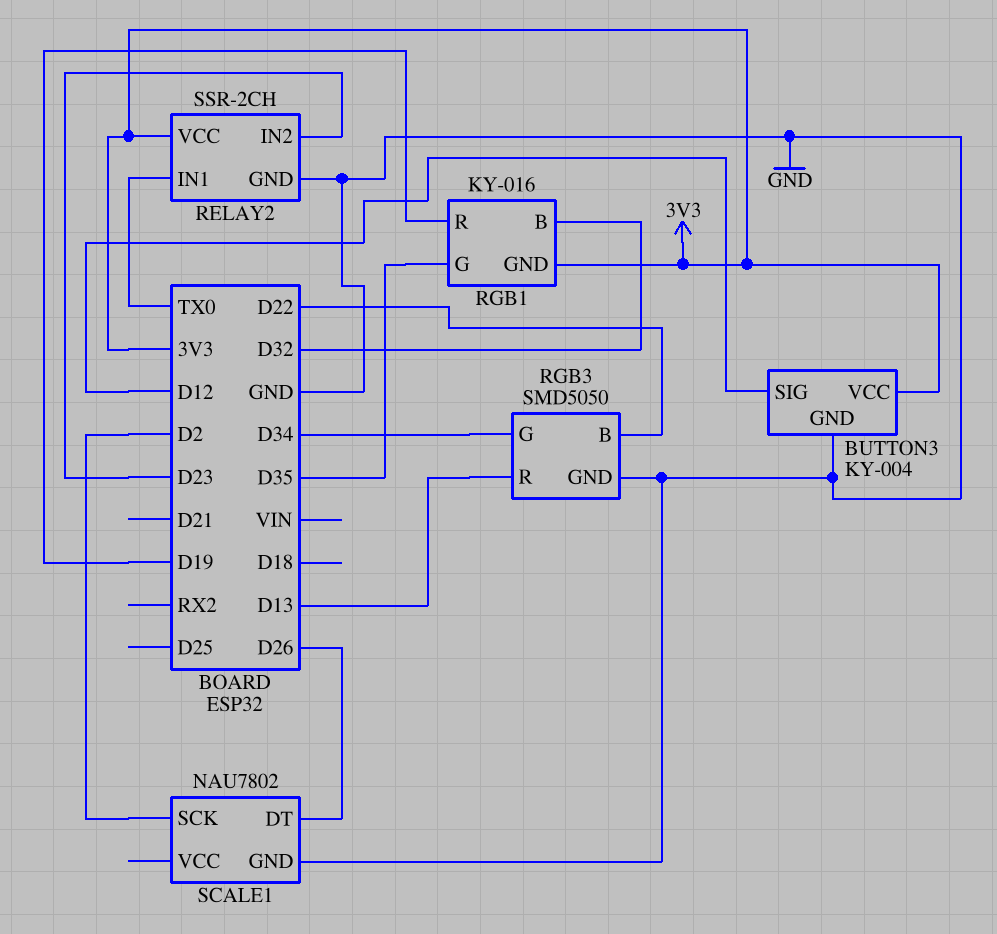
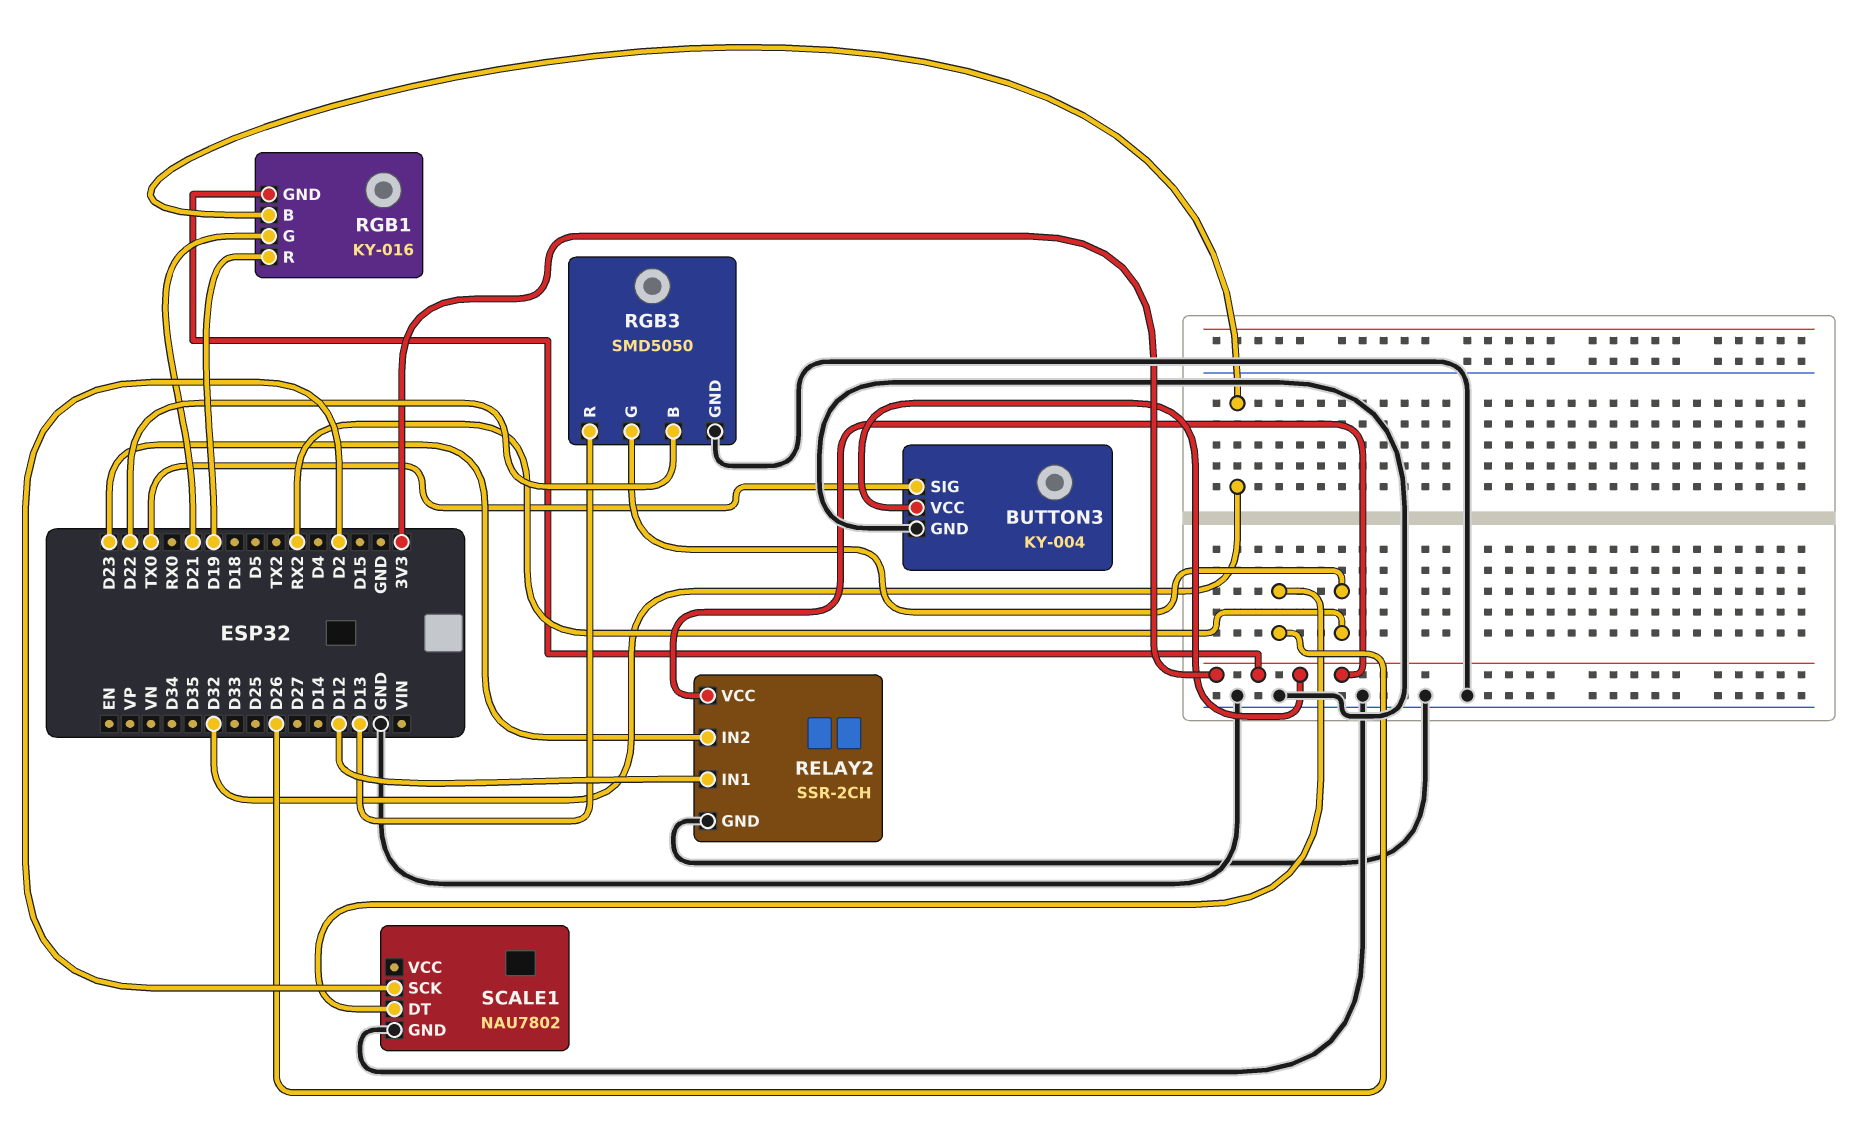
BUTTON3 pin SIG: D12 -> TX0
RELAY2 pin IN1: TX0 -> D12
RGB1 pin G: D35 -> D21
RGB3 pin G: D34 -> RX2

